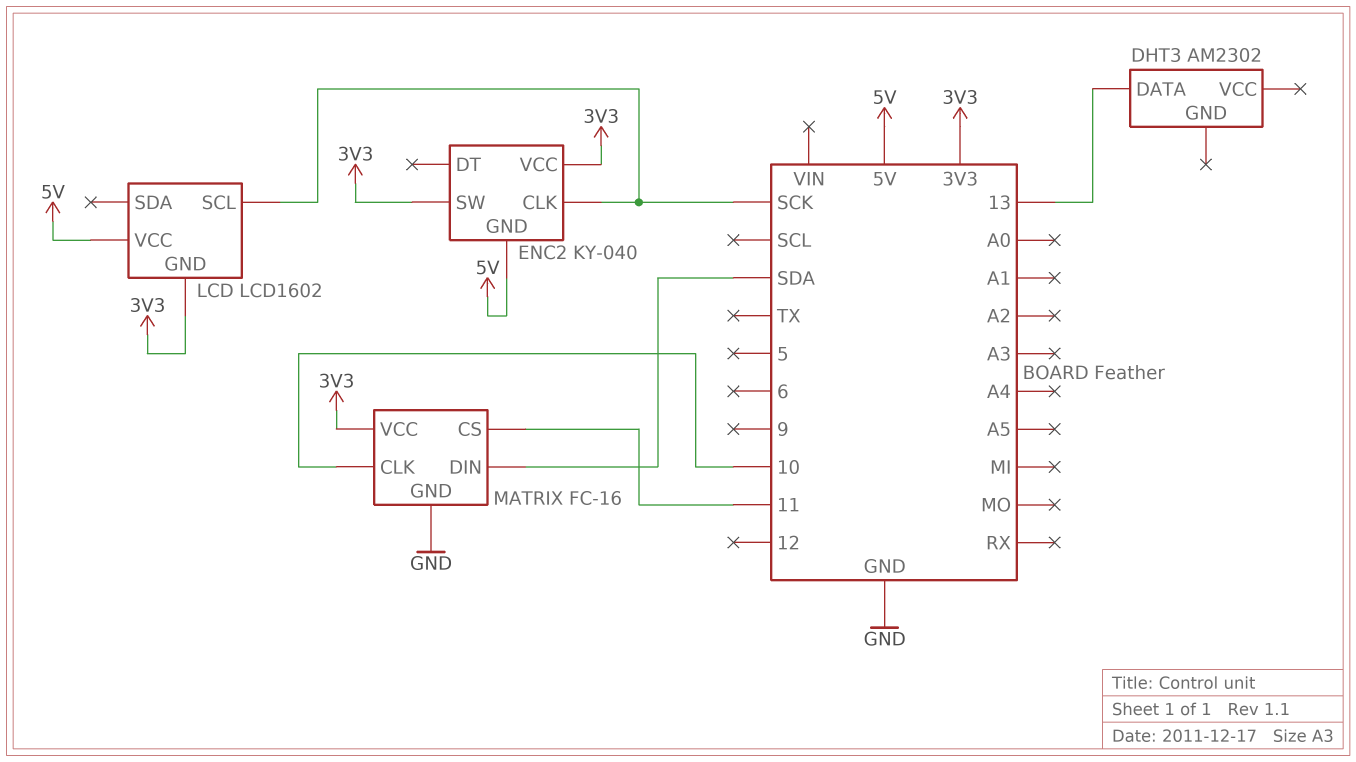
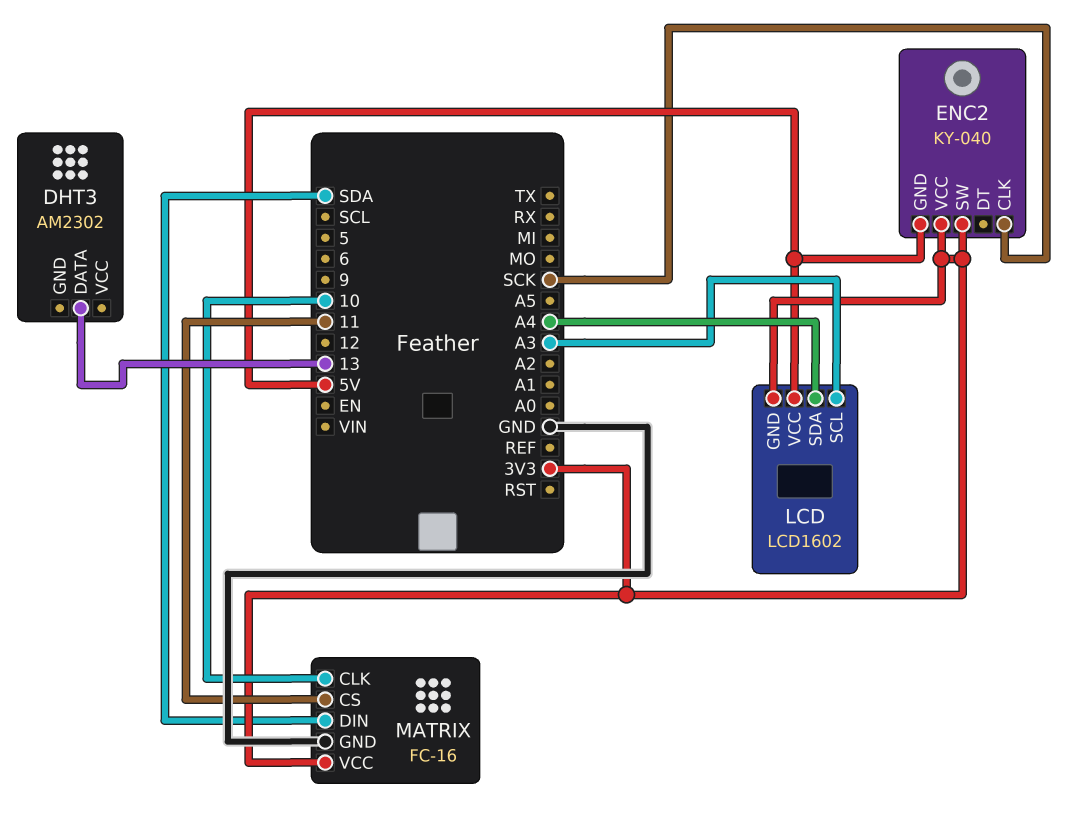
LCD pin SCL: SCK -> A3
LCD pin SDA: none -> A4

